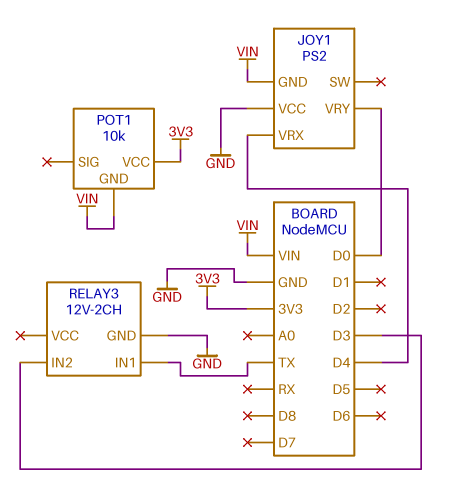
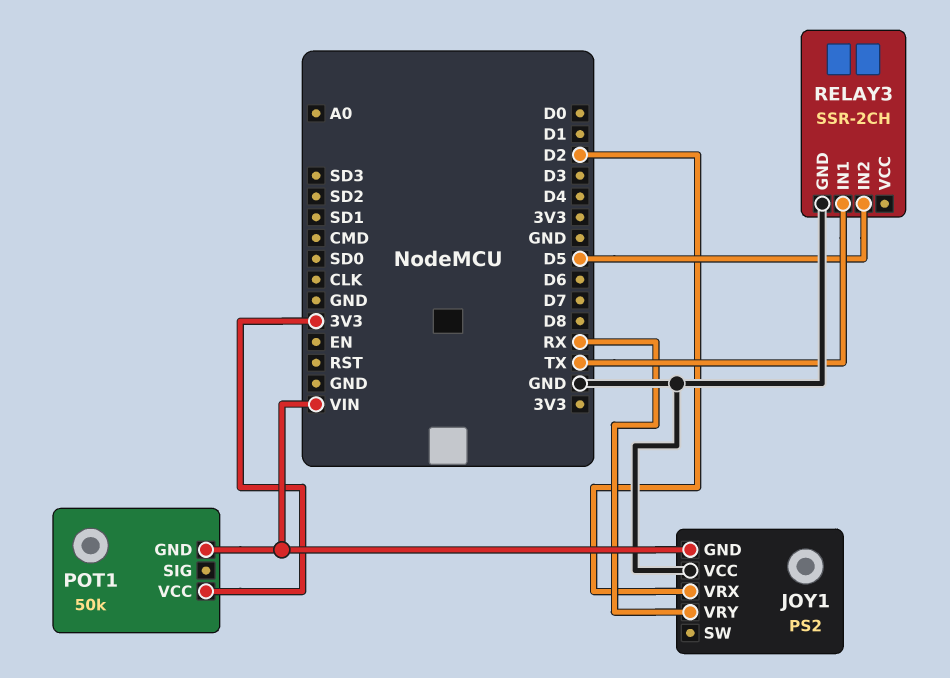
JOY1 pin VRX: D4 -> D2
JOY1 pin VRY: D0 -> RX
POT1: 10k -> 50k
RELAY3: 12V-2CH -> SSR-2CH
RELAY3 pin IN2: D3 -> D5

